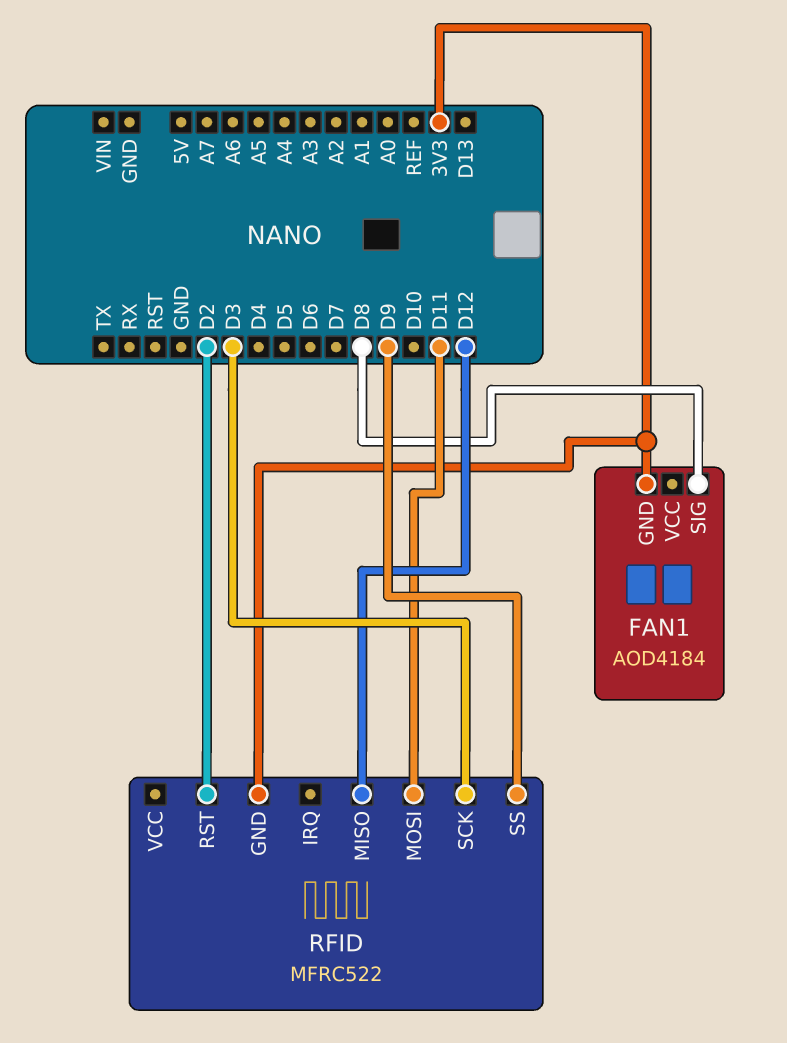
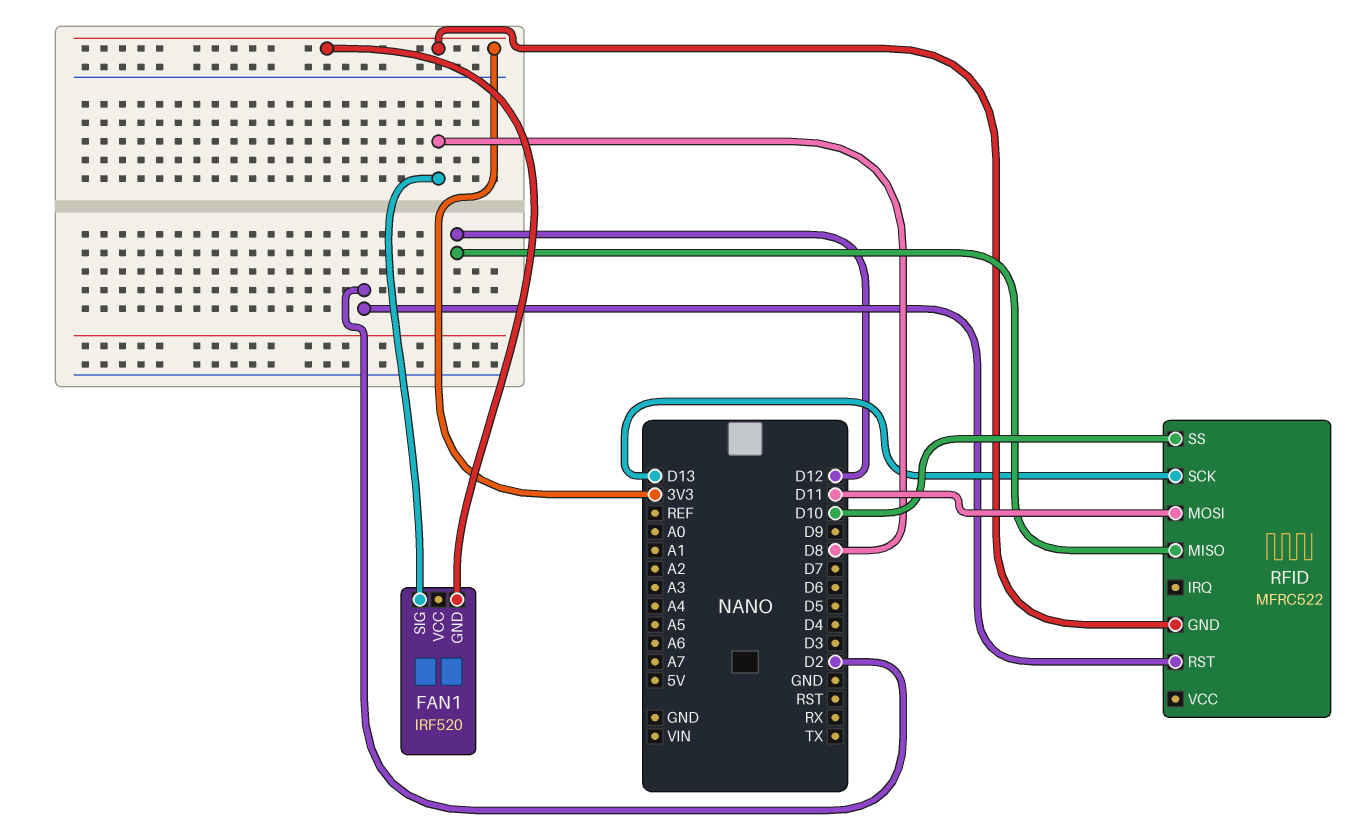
FAN1: AOD4184 -> IRF520
RFID pin SCK: D3 -> D13
RFID pin SS: D9 -> D10

